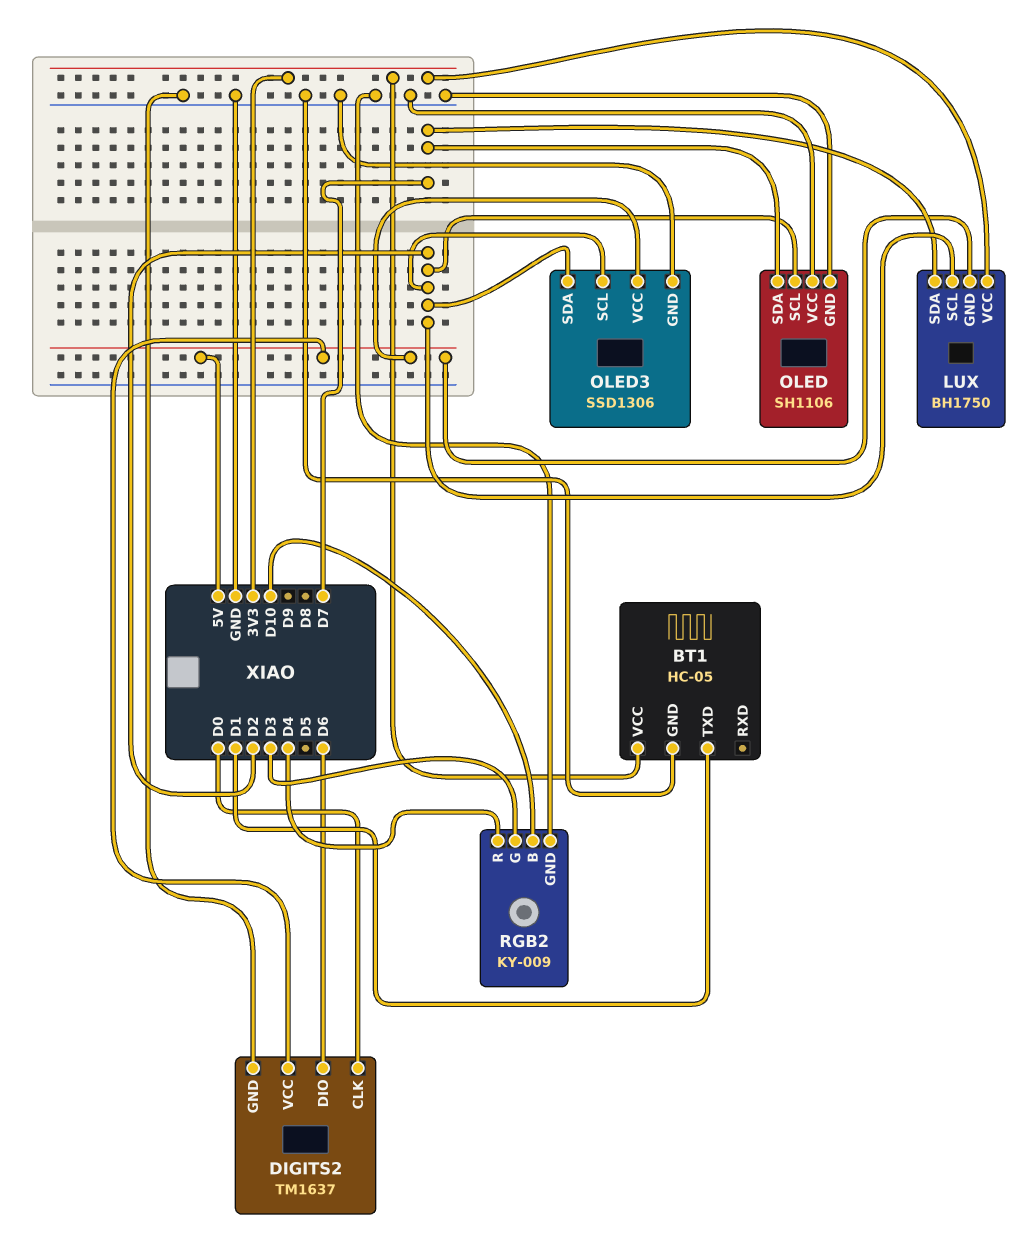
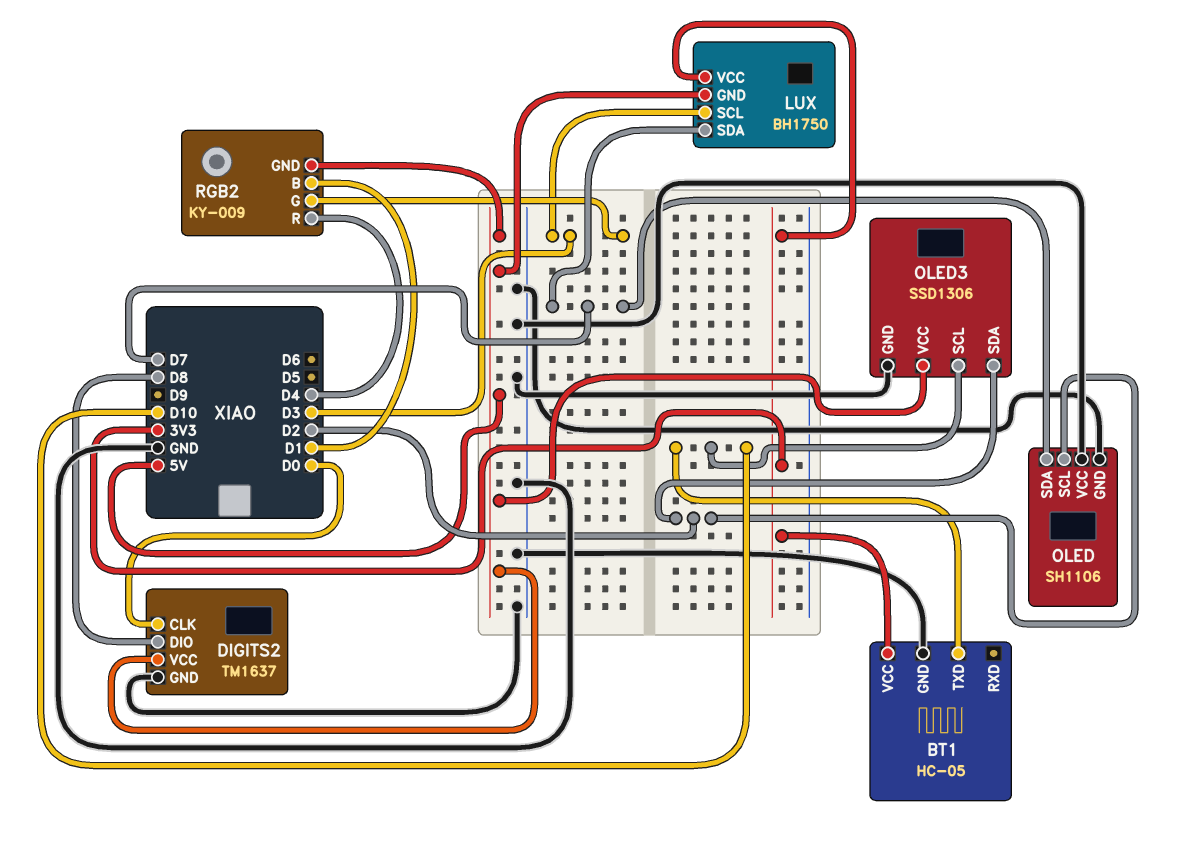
BT1 pin TXD: D1 -> D10
DIGITS2 pin DIO: D6 -> D8
LUX pin SCL: D2 -> D3
OLED3 pin SCL: D2 -> D10
RGB2 pin B: D10 -> D1
RGB2 pin GND: GND -> 5V

